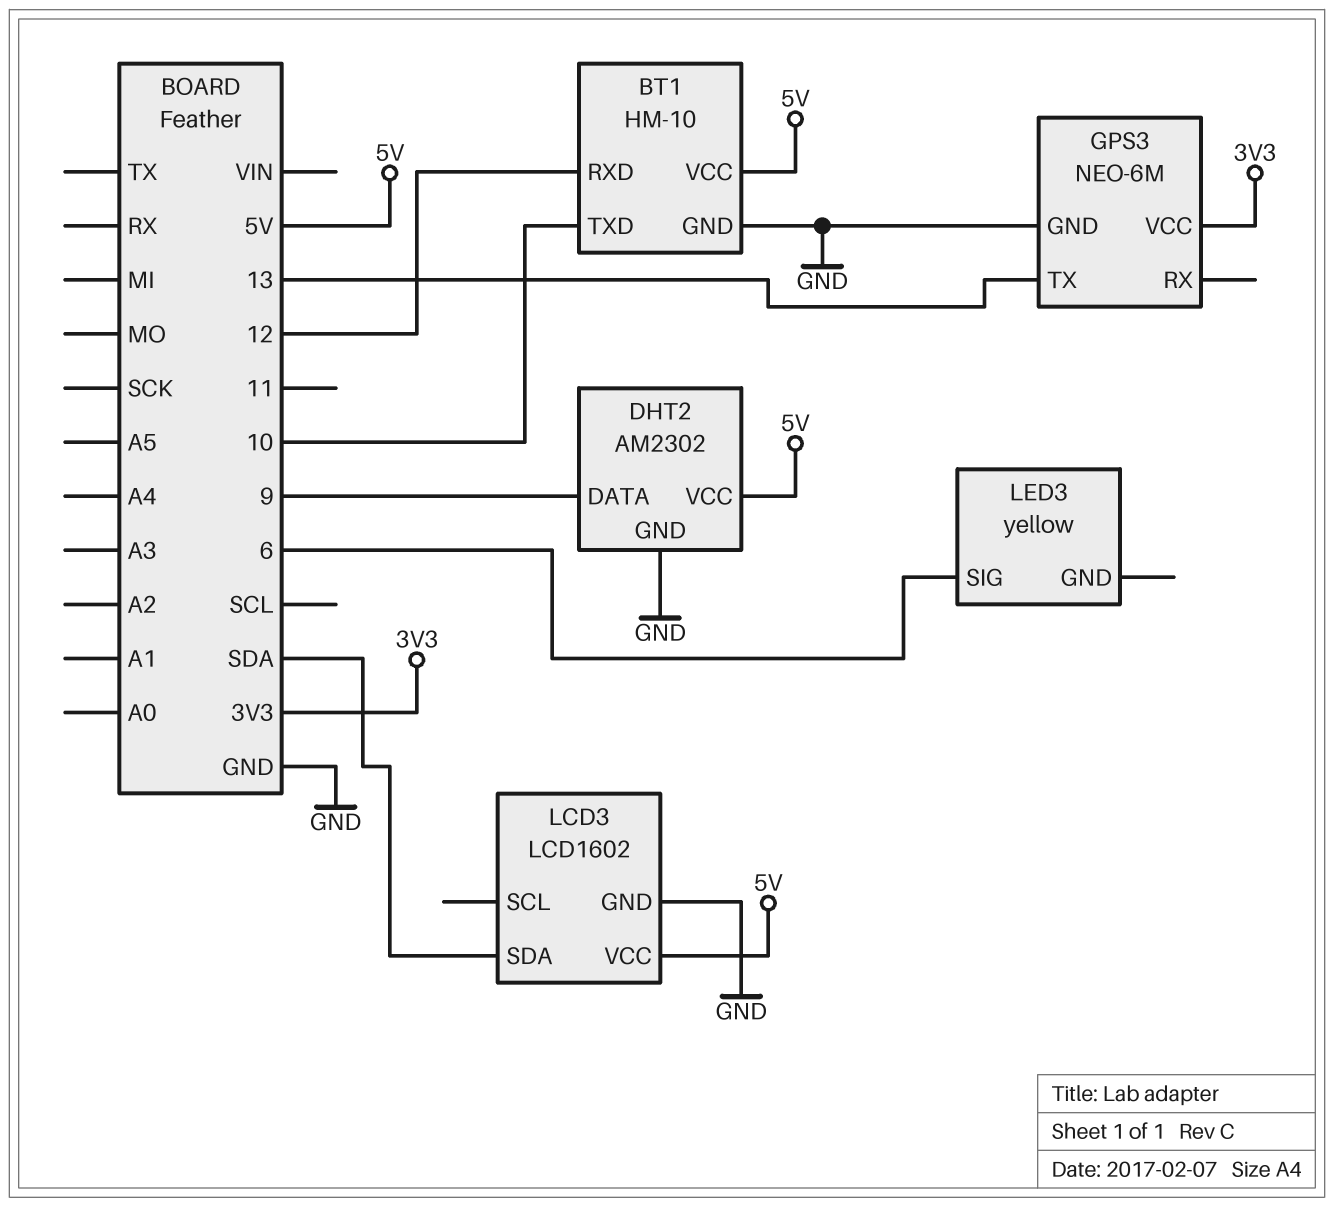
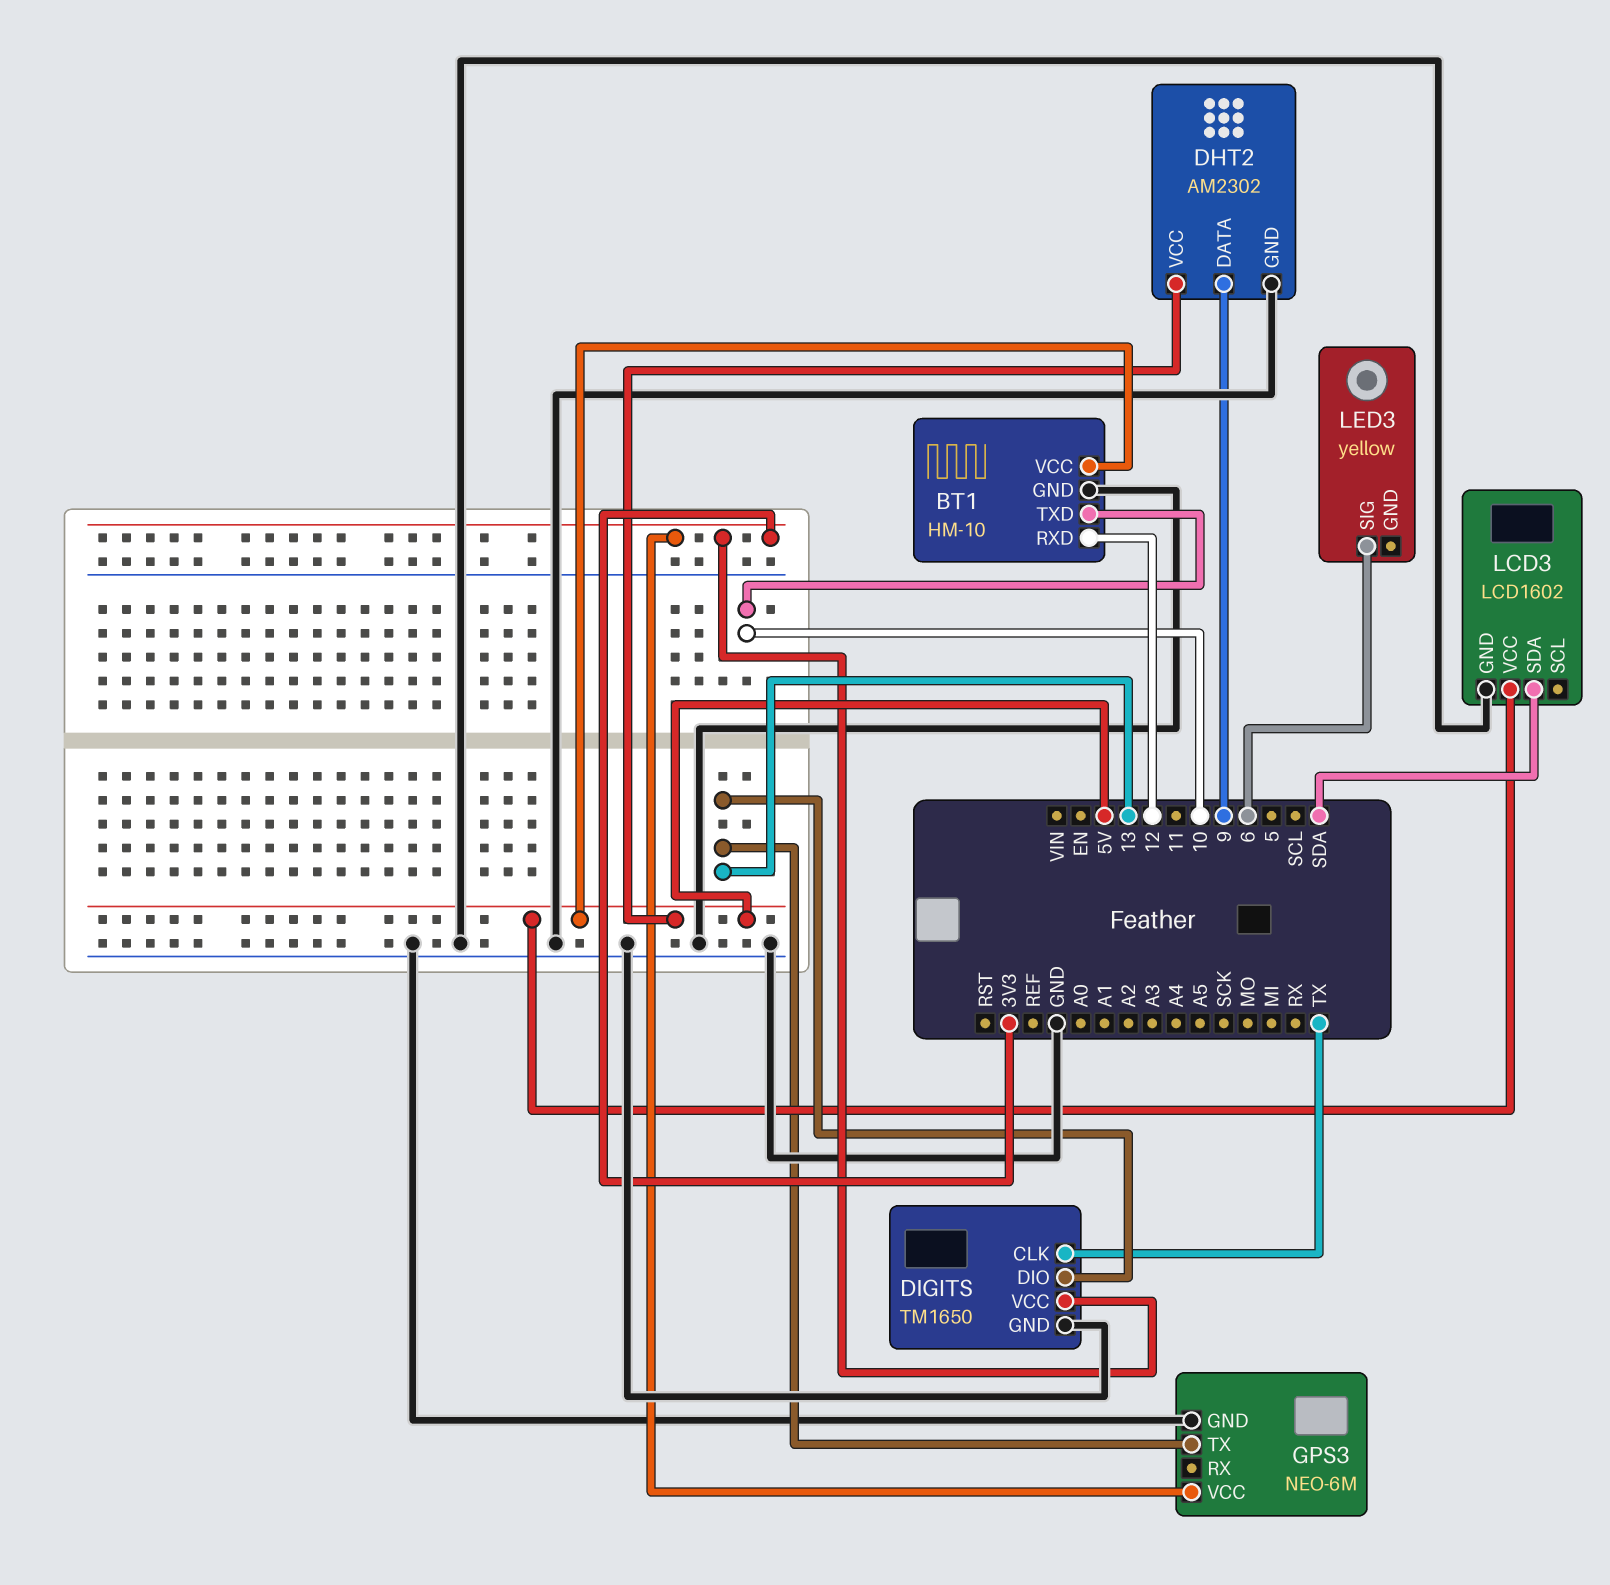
DIGITS: none -> TM1650
DIGITS pin CLK: none -> TX
DIGITS pin DIO: none -> 13
DIGITS pin GND: none -> GND
DIGITS pin VCC: none -> 3V3

